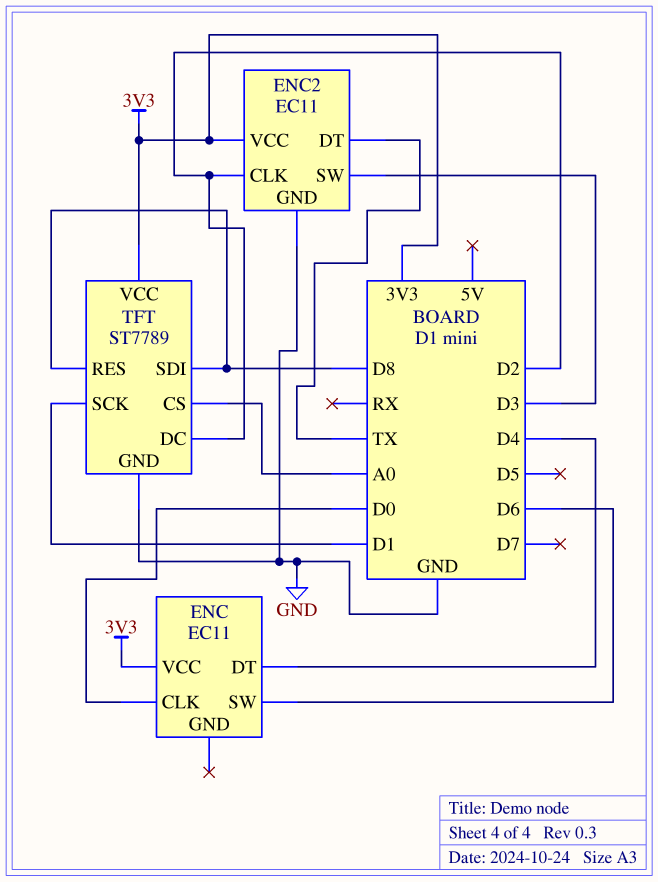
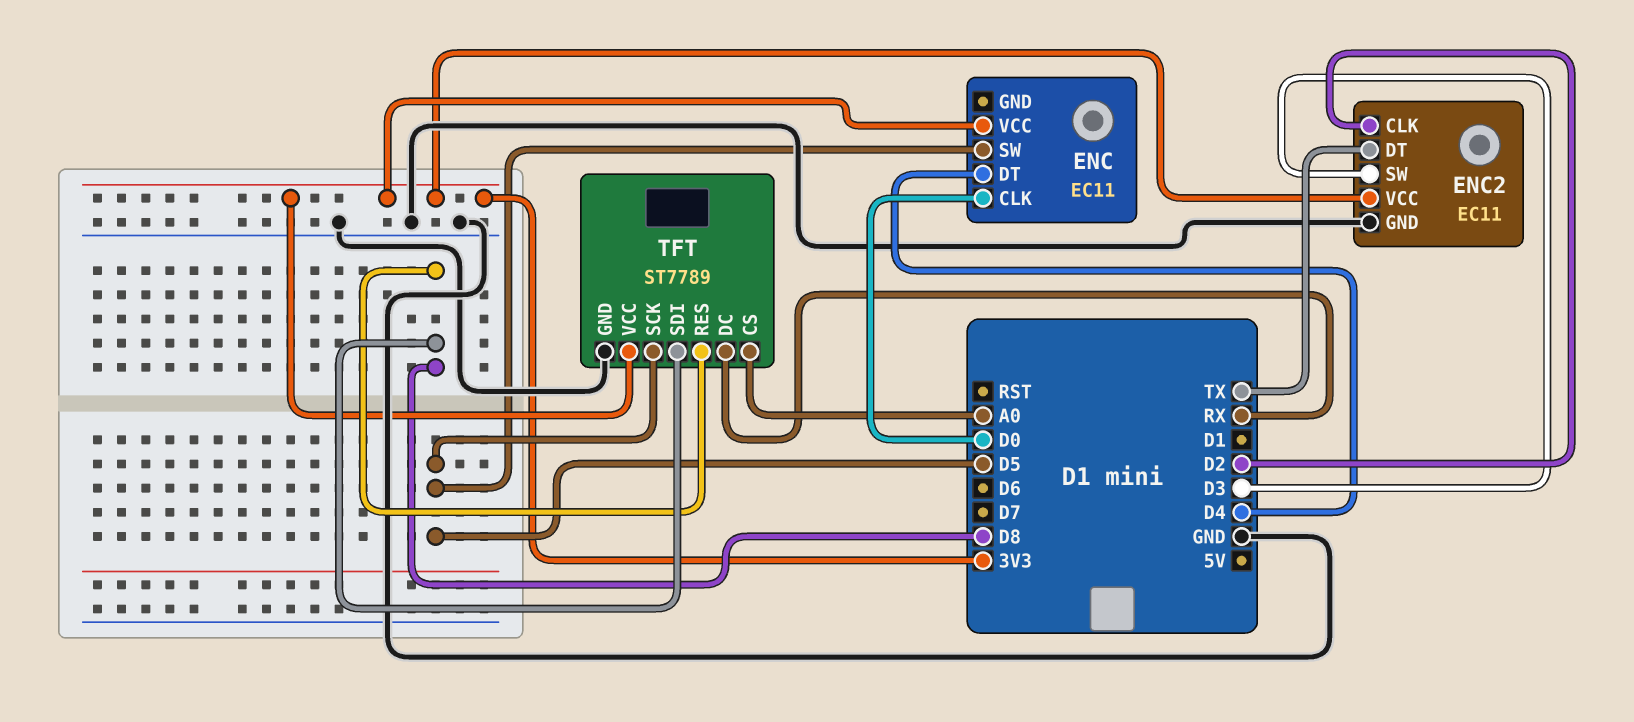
ENC pin SW: D6 -> D5
TFT pin DC: D2 -> RX
TFT pin SCK: D1 -> D5

